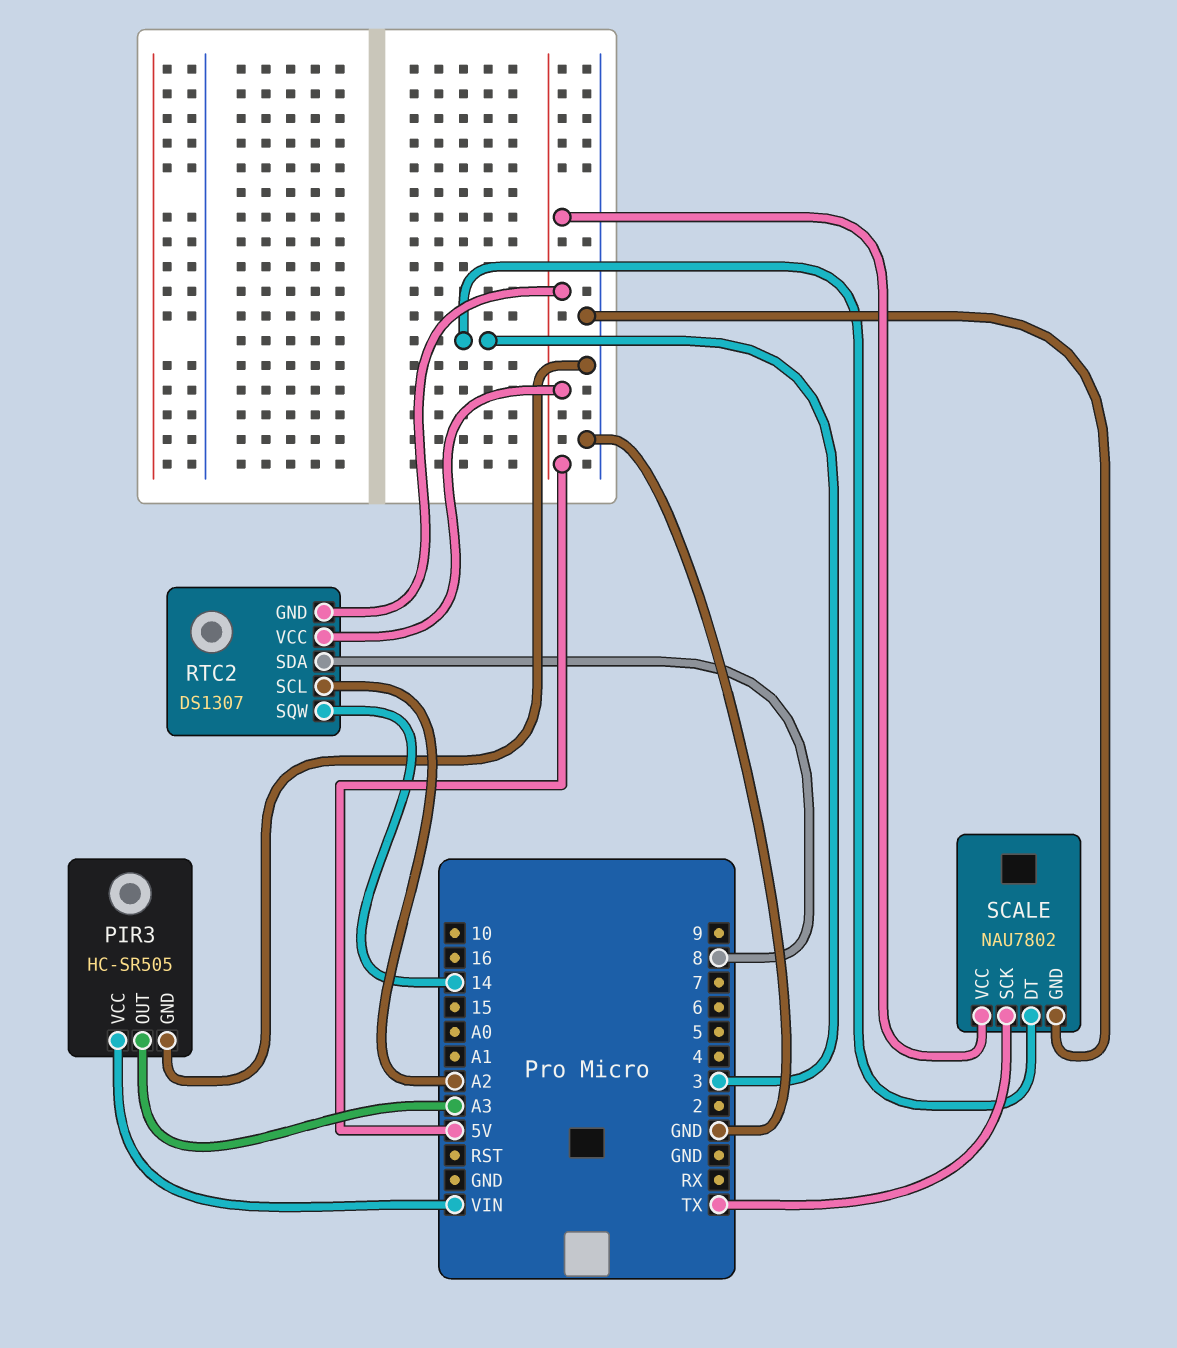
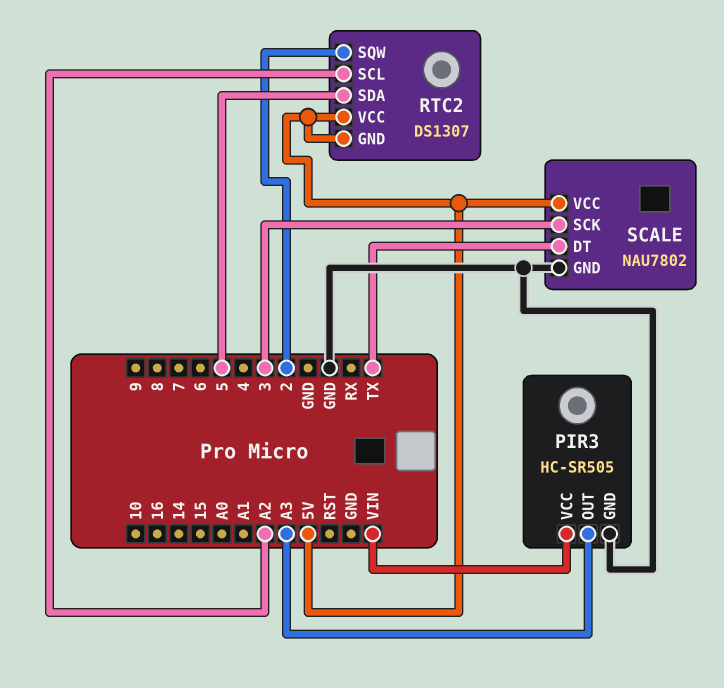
RTC2 pin SDA: 8 -> 5
RTC2 pin SQW: 14 -> 2
SCALE pin DT: 3 -> TX
SCALE pin SCK: TX -> 3

